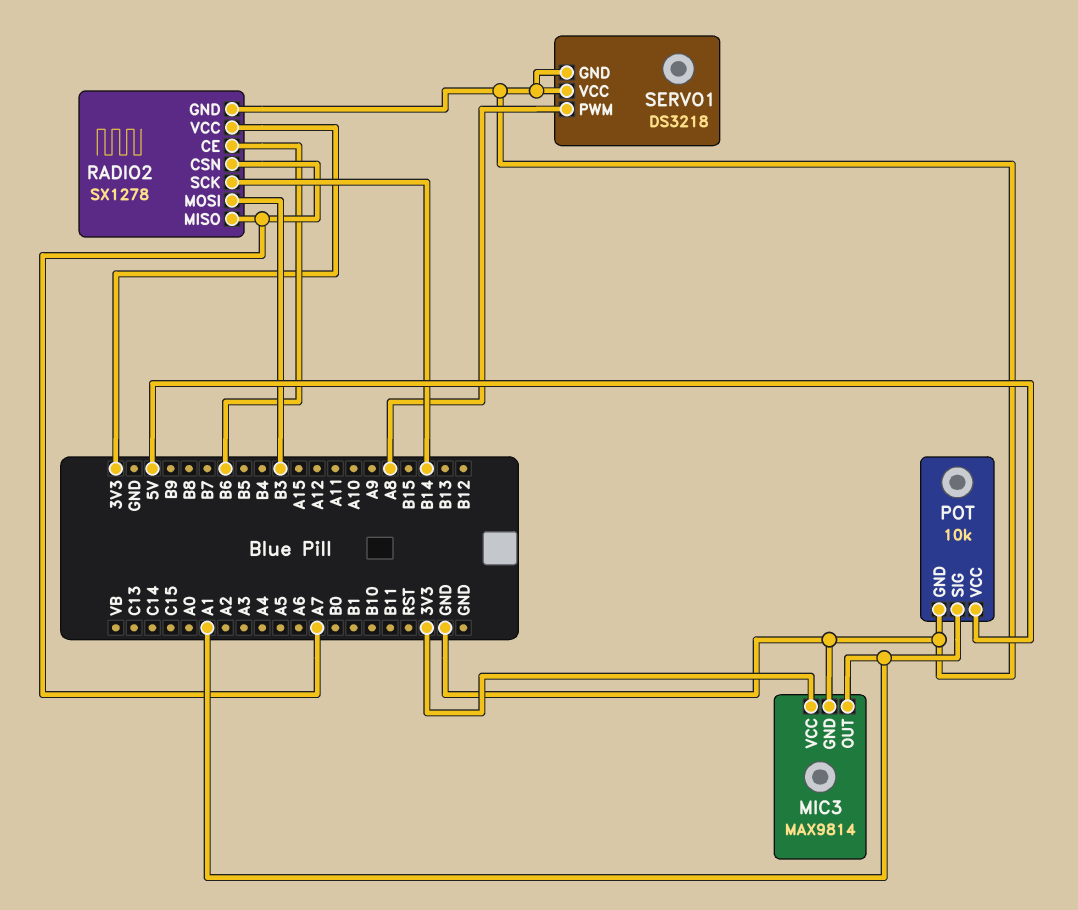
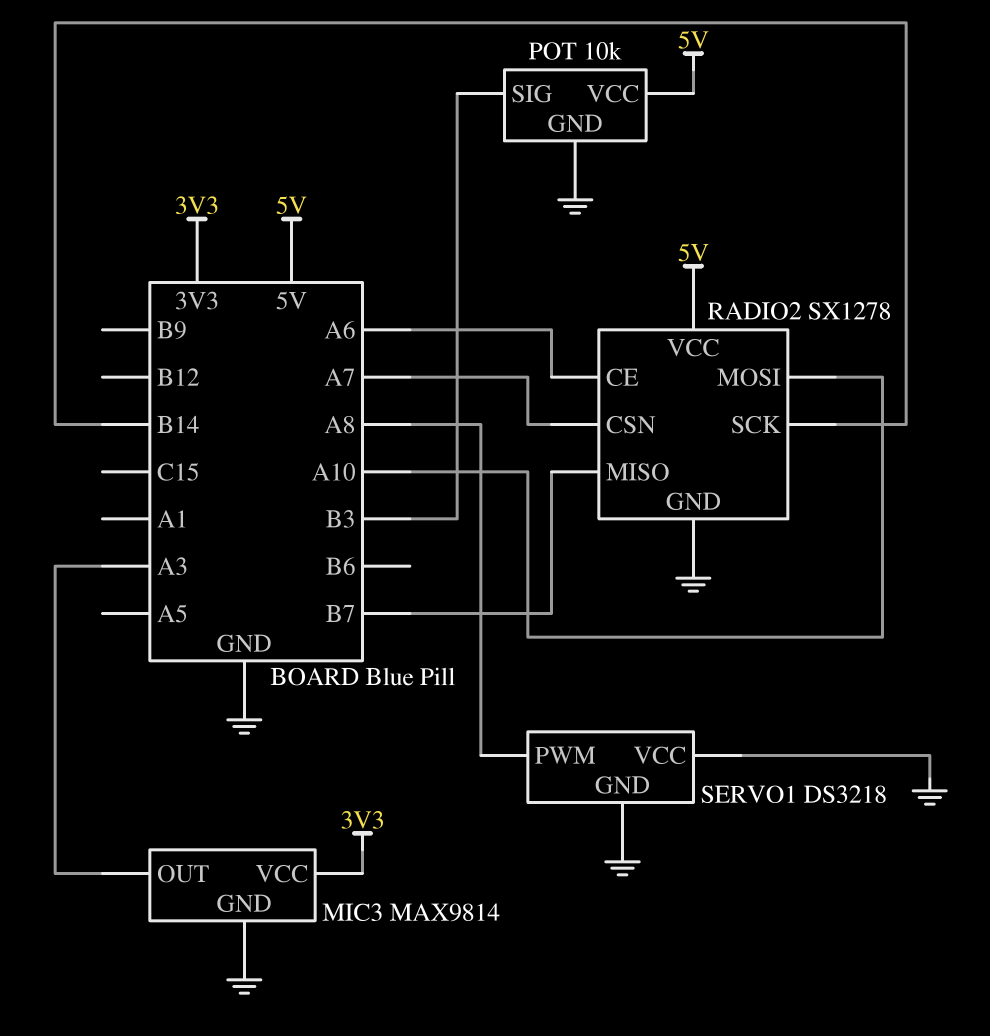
MIC3 pin OUT: A1 -> A3
POT pin SIG: A1 -> B3
RADIO2 pin CE: B6 -> A6
RADIO2 pin MISO: A7 -> B7
RADIO2 pin MOSI: B3 -> A10
RADIO2 pin VCC: 3V3 -> 5V

